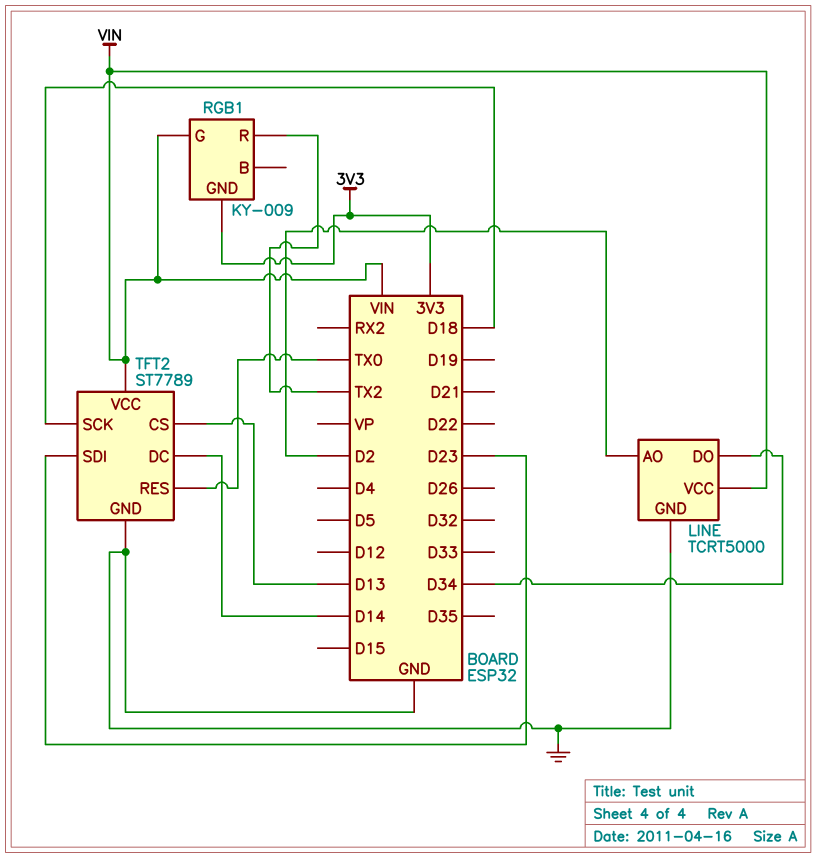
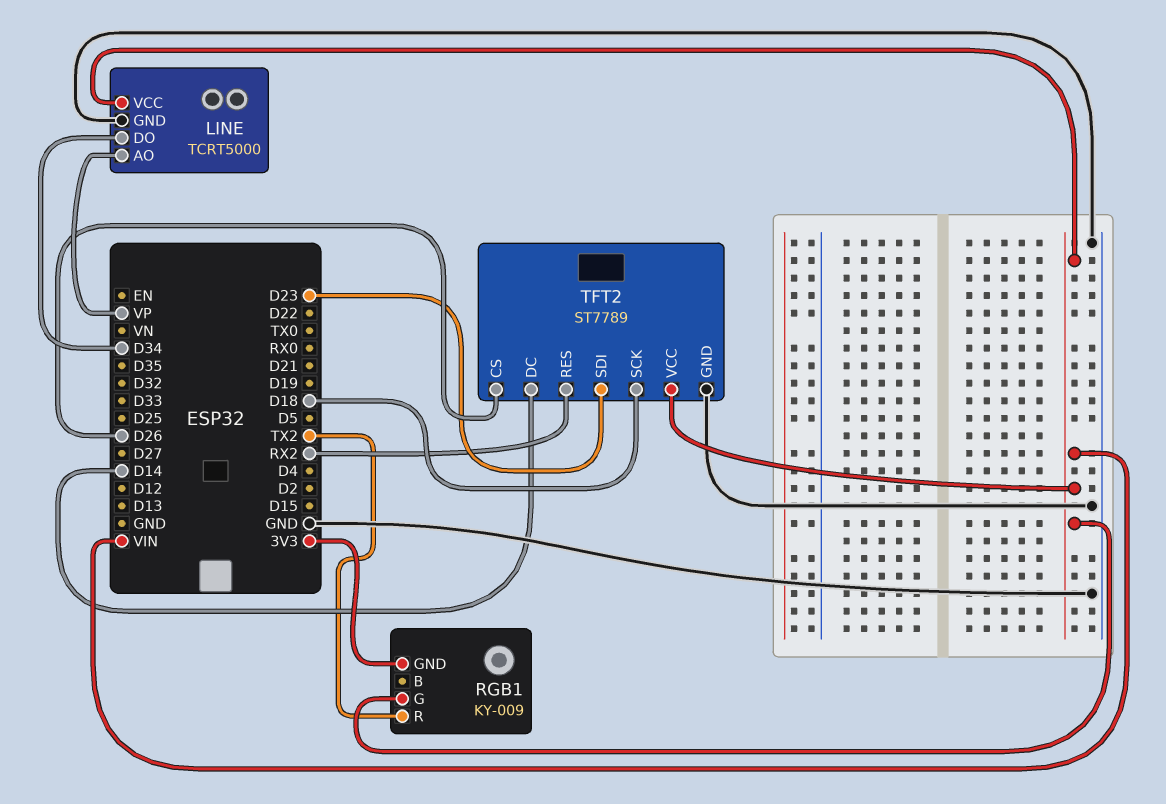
LINE pin AO: D2 -> VP
TFT2 pin CS: D13 -> D26
TFT2 pin RES: TX0 -> RX2

